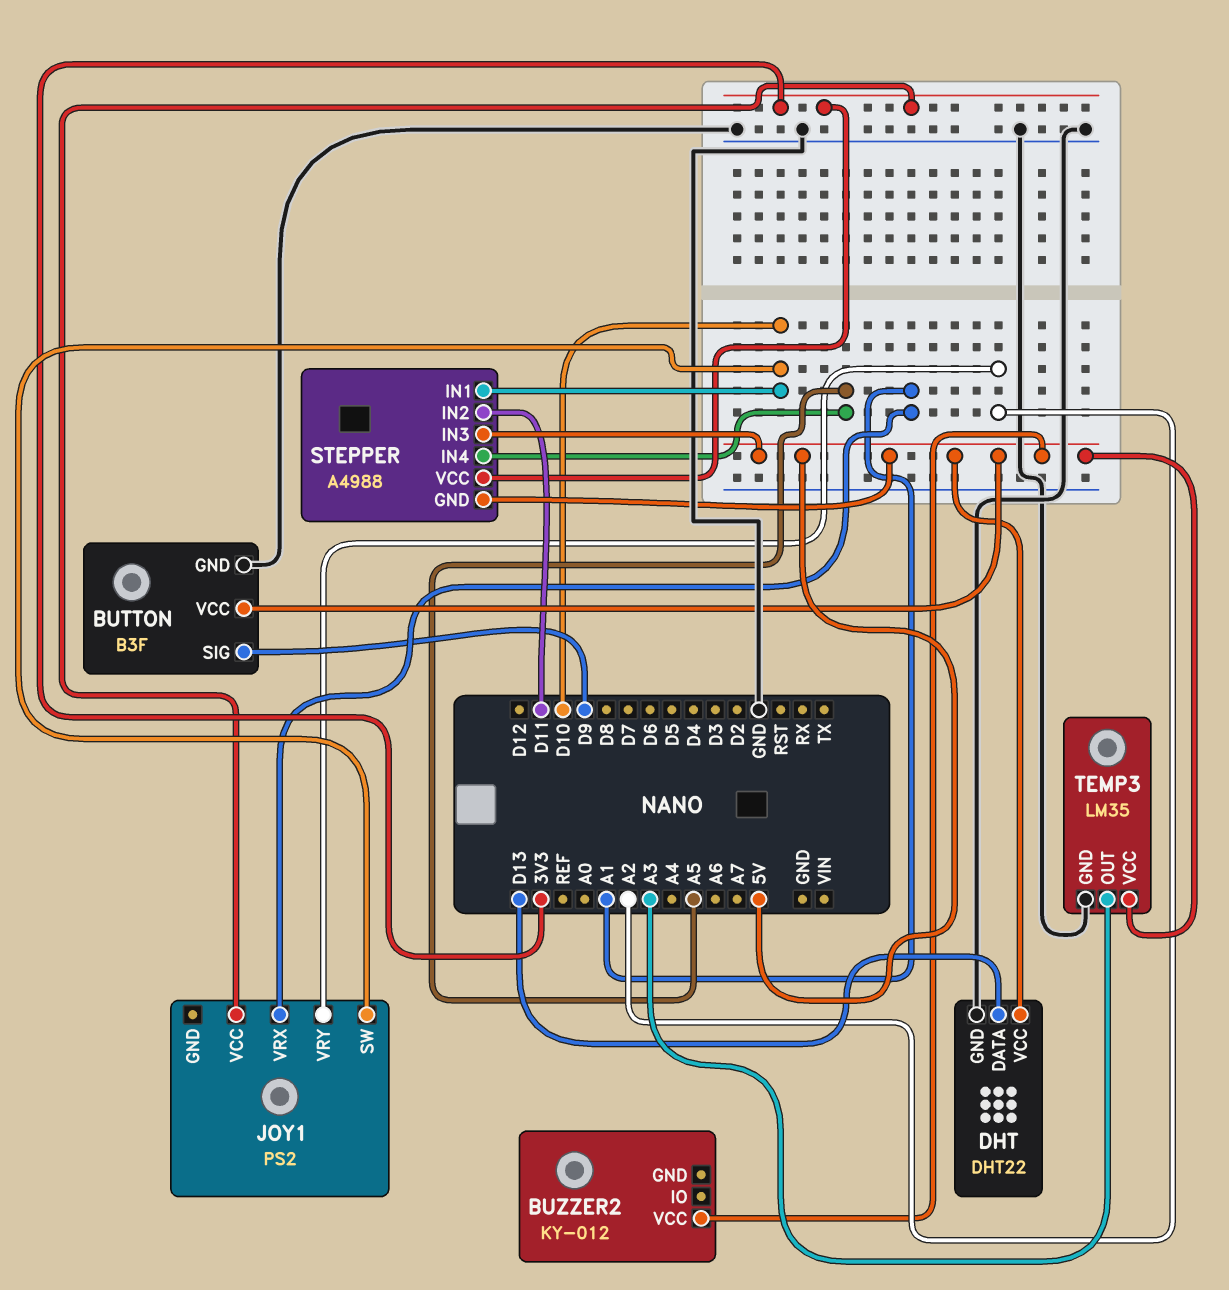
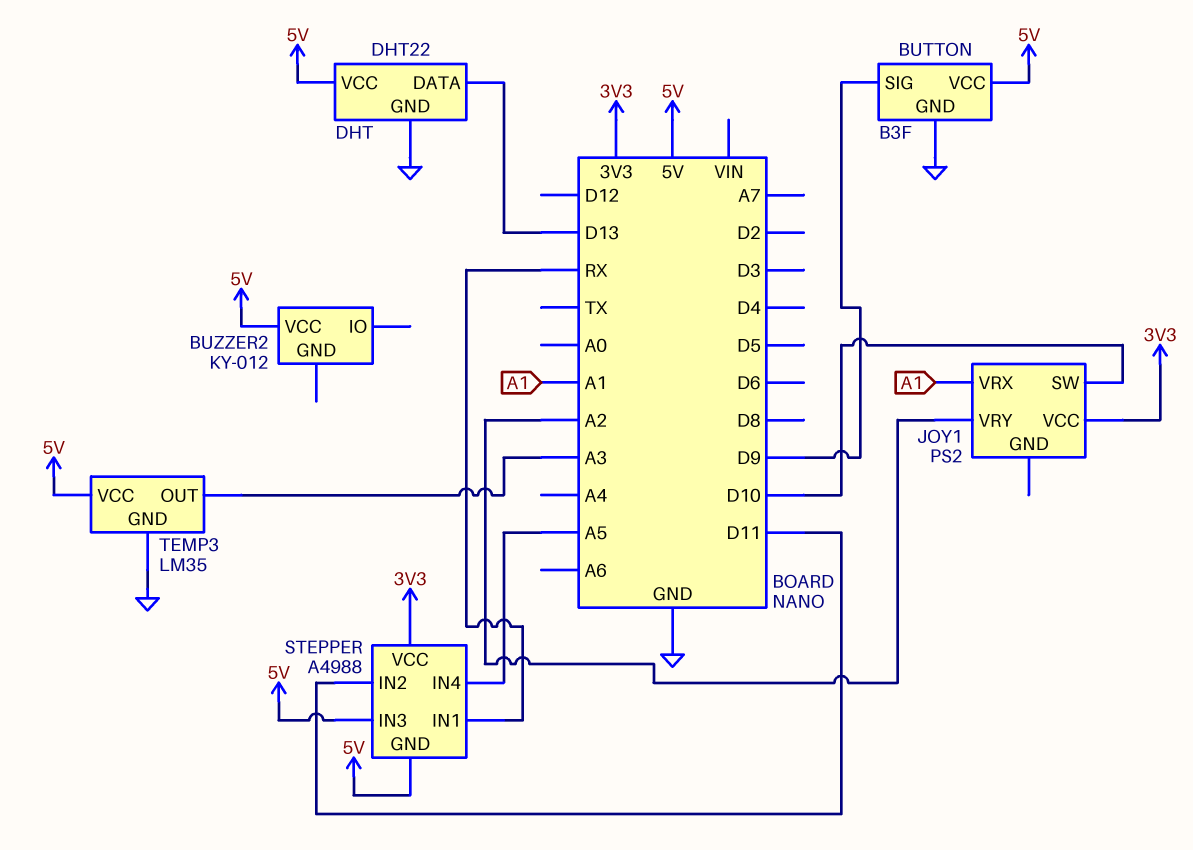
STEPPER pin IN1: D10 -> RX

